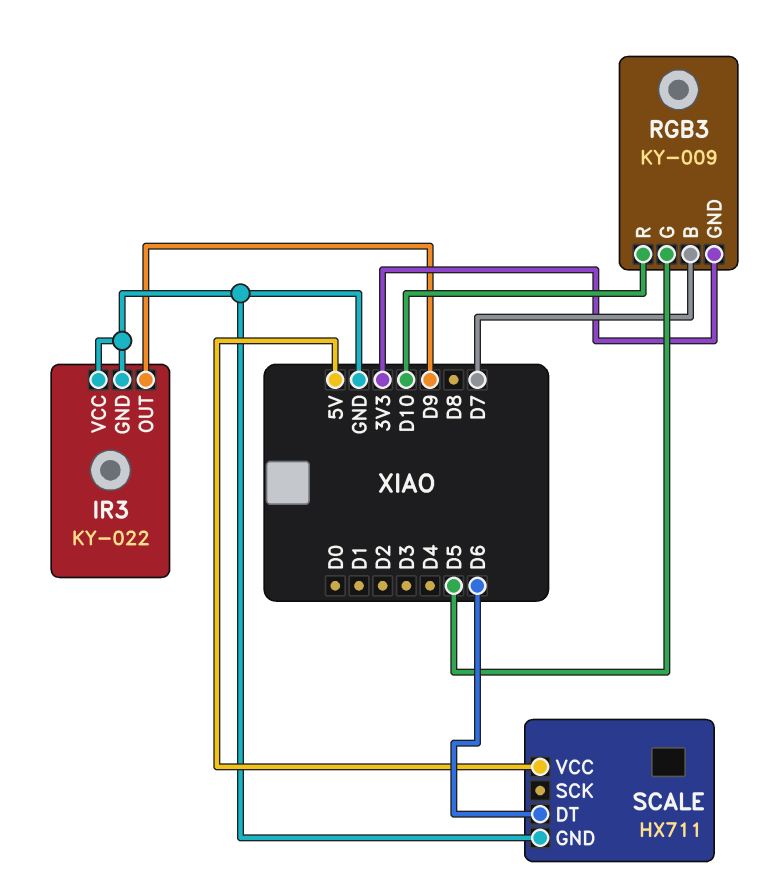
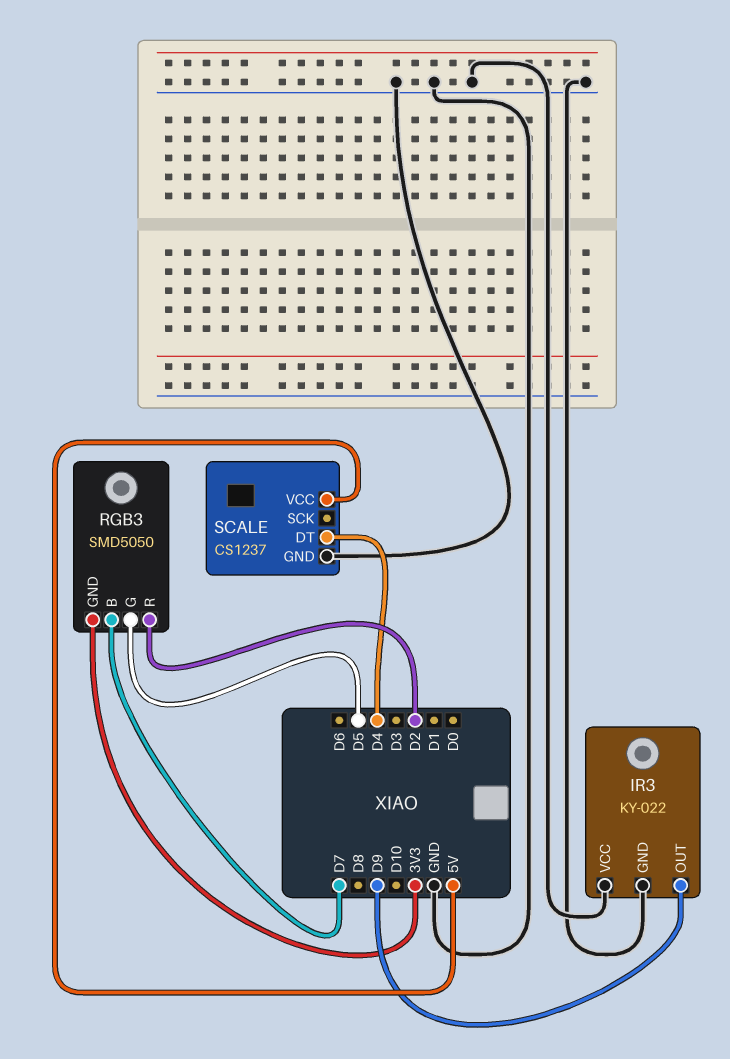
RGB3: KY-009 -> SMD5050
RGB3 pin R: D10 -> D2
SCALE: HX711 -> CS1237
SCALE pin DT: D6 -> D4

